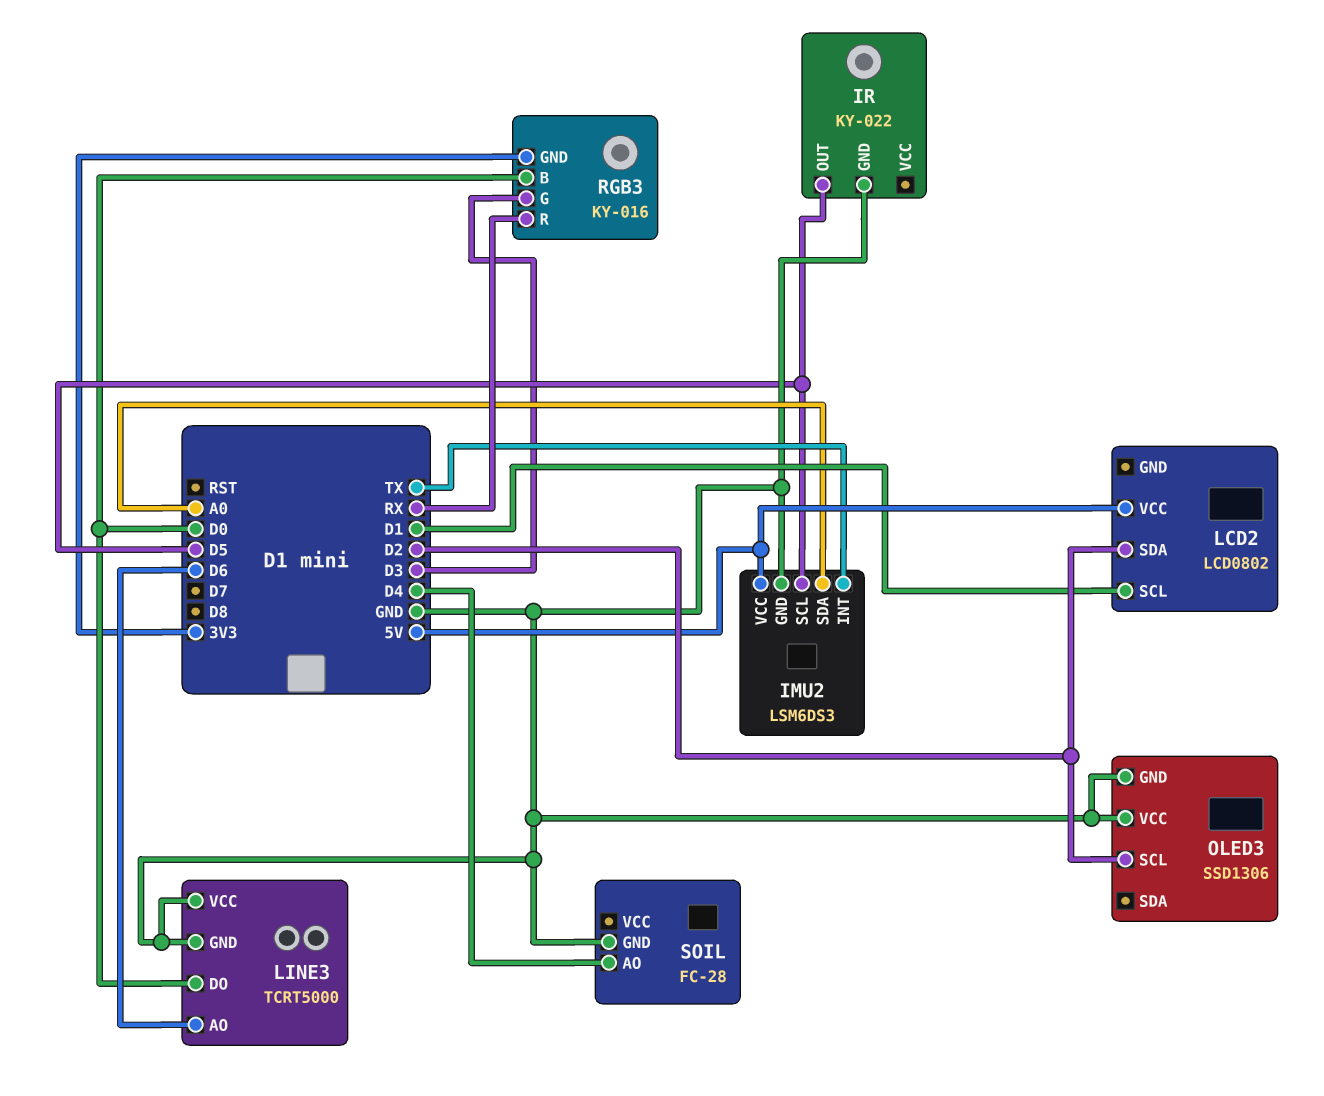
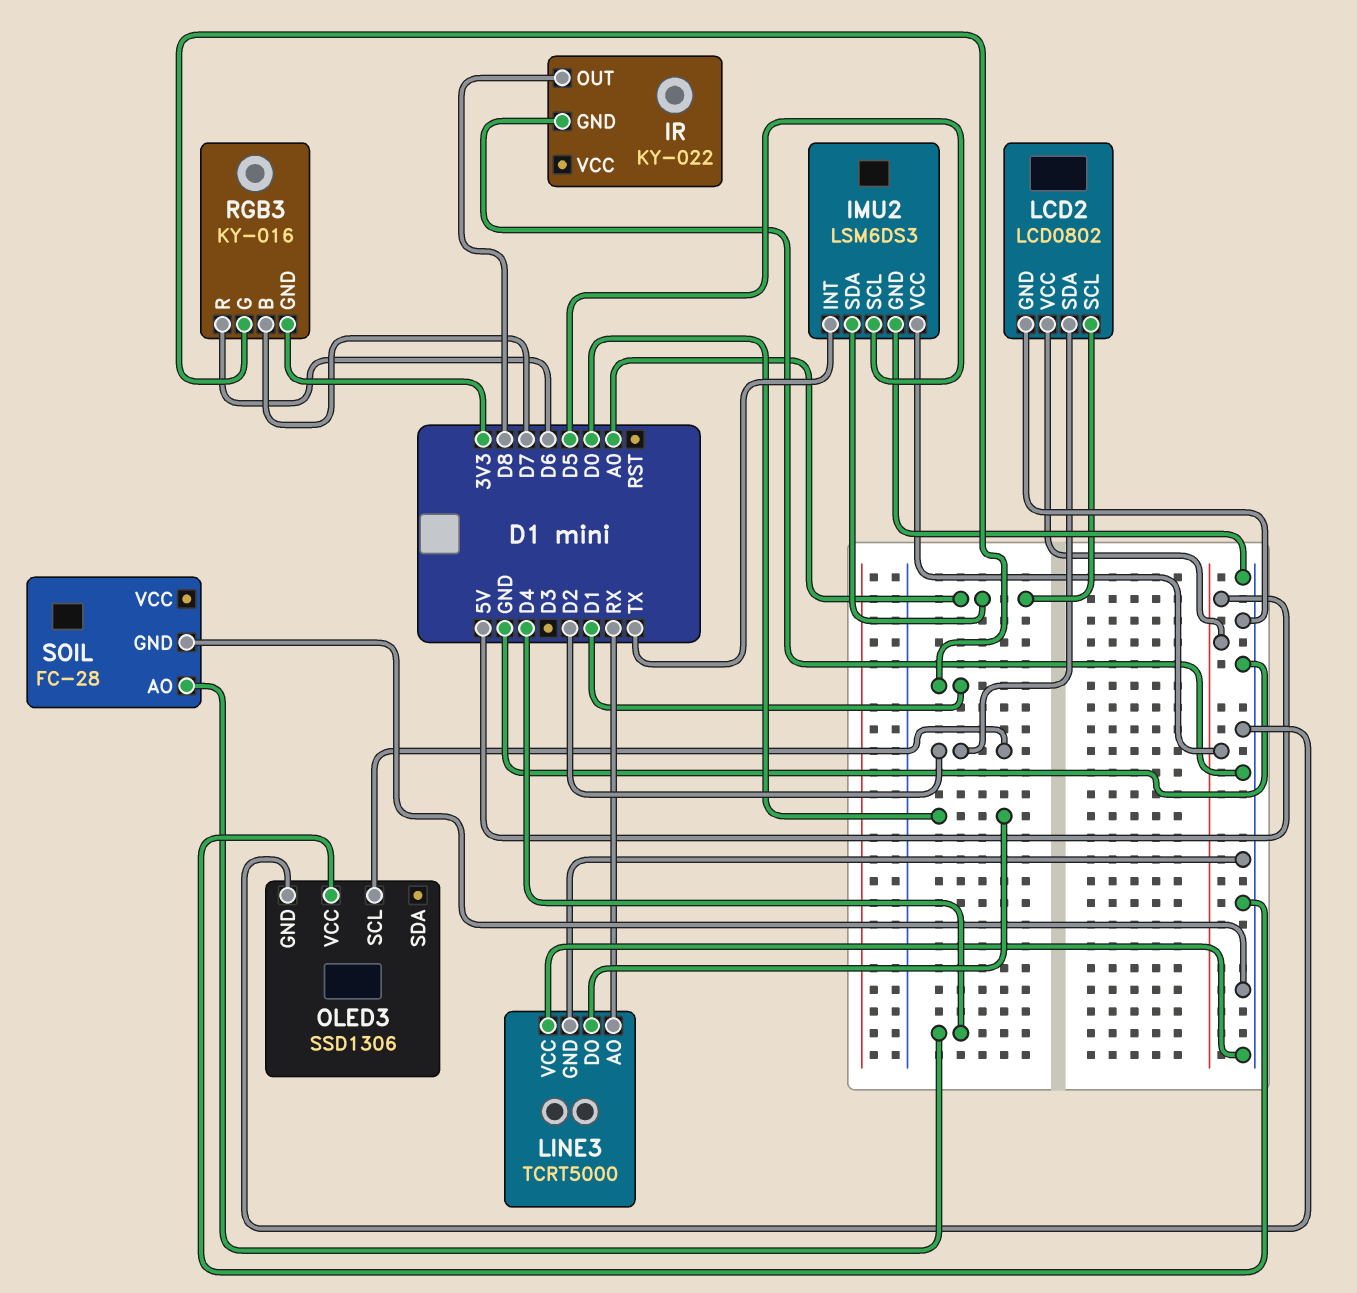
IR pin OUT: D5 -> D8
LCD2 pin GND: none -> GND
LCD2 pin SCL: D1 -> A0
LINE3 pin AO: D6 -> RX
RGB3 pin B: D0 -> D7
RGB3 pin G: D3 -> D1
RGB3 pin R: RX -> D6

